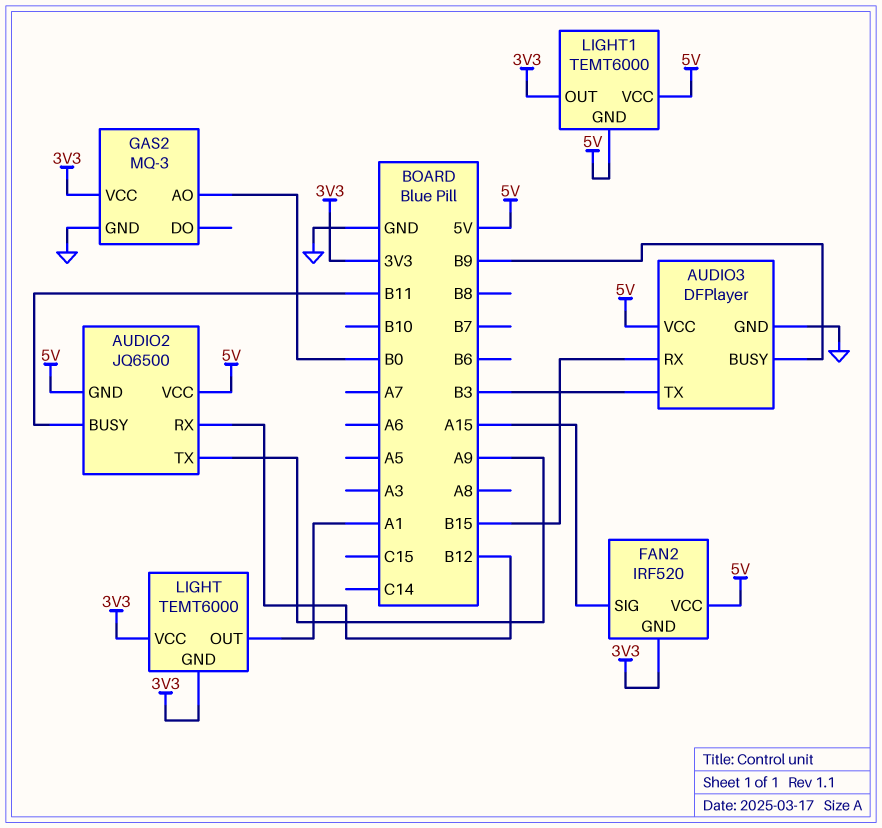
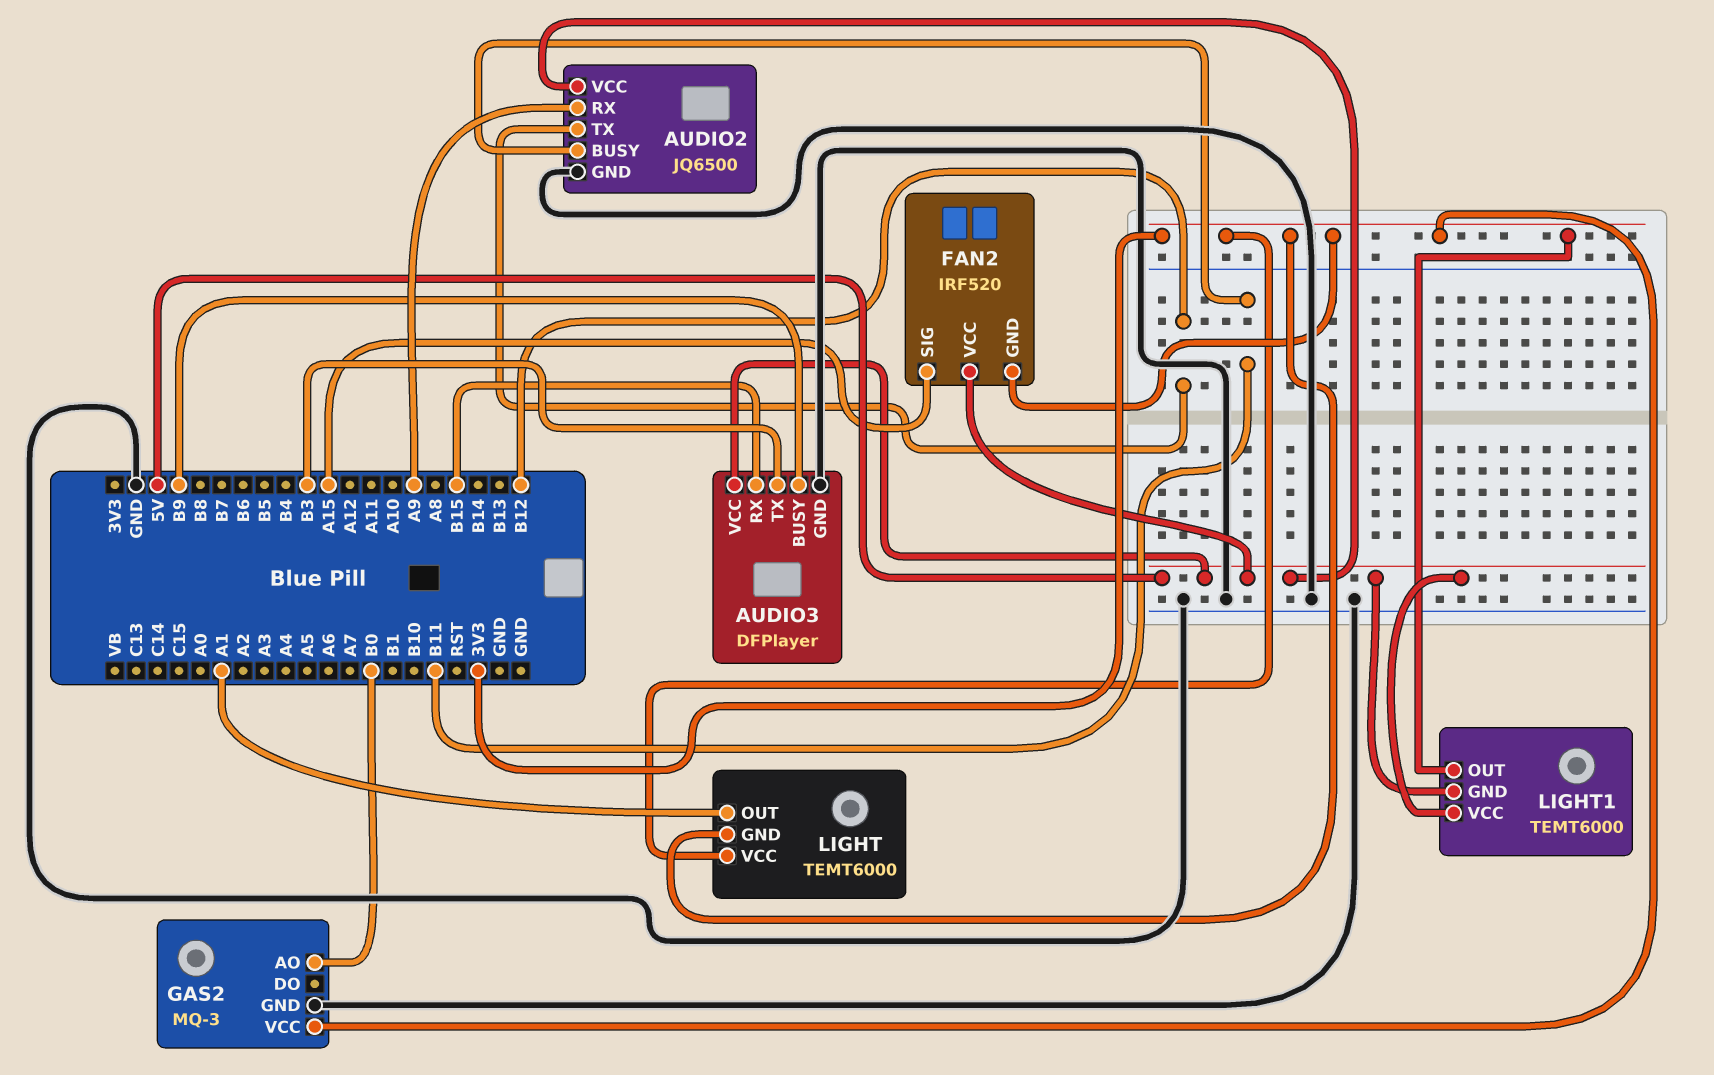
AUDIO2 pin GND: 5V -> GND
AUDIO2 pin RX: B12 -> A9
AUDIO2 pin TX: A9 -> B12

